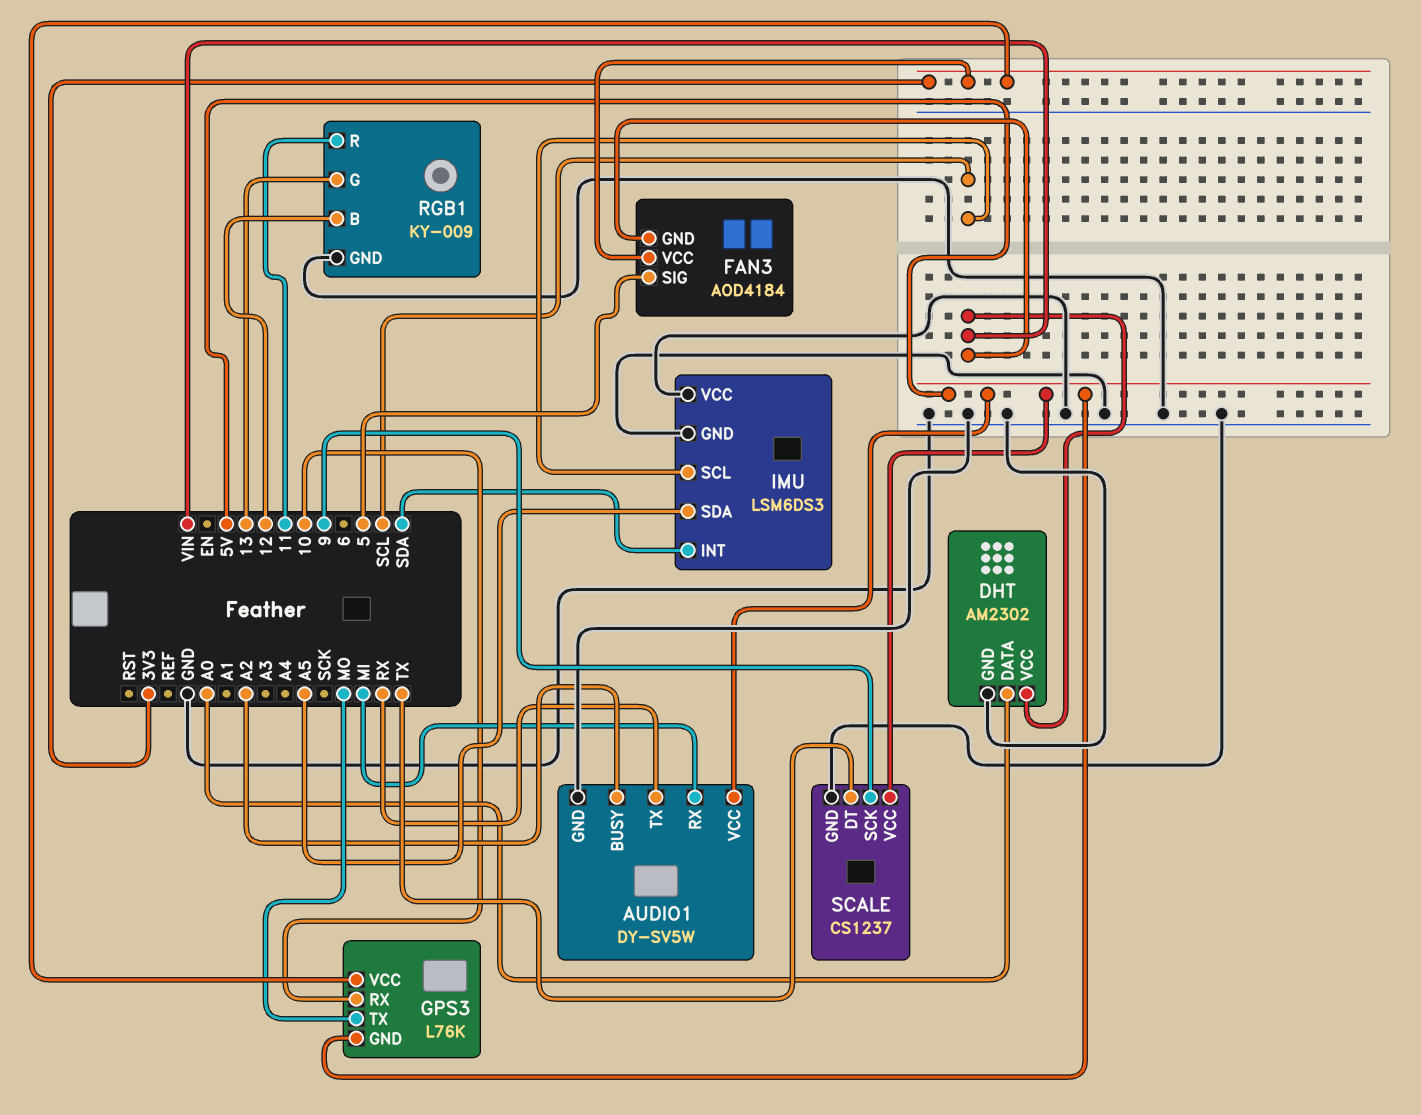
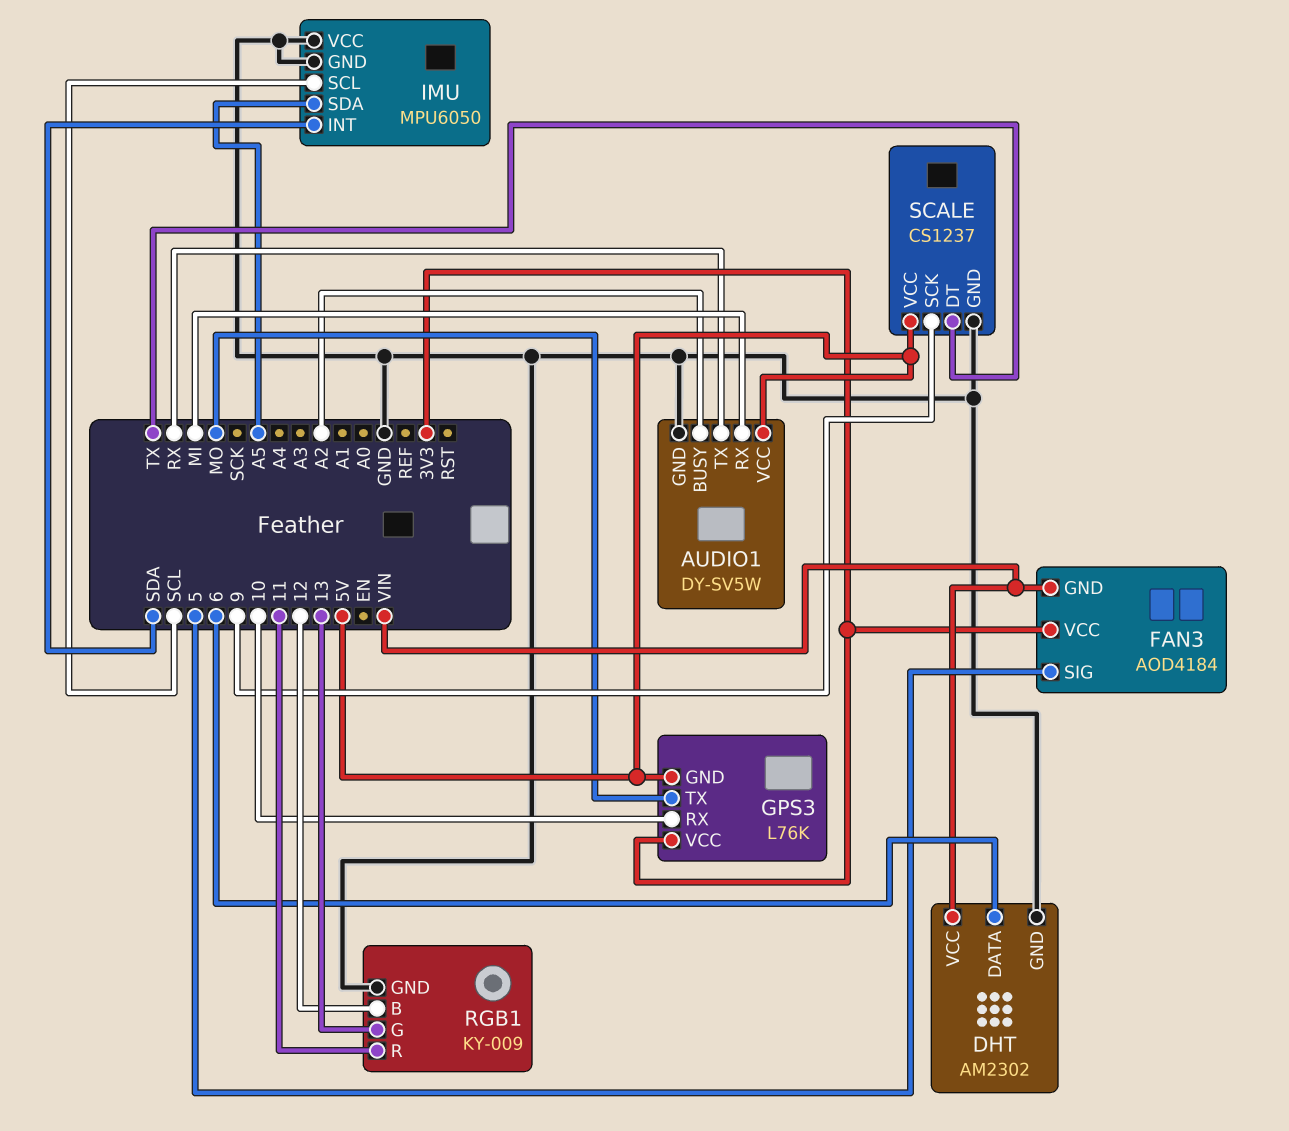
DHT pin DATA: A0 -> 6
IMU: LSM6DS3 -> MPU6050

